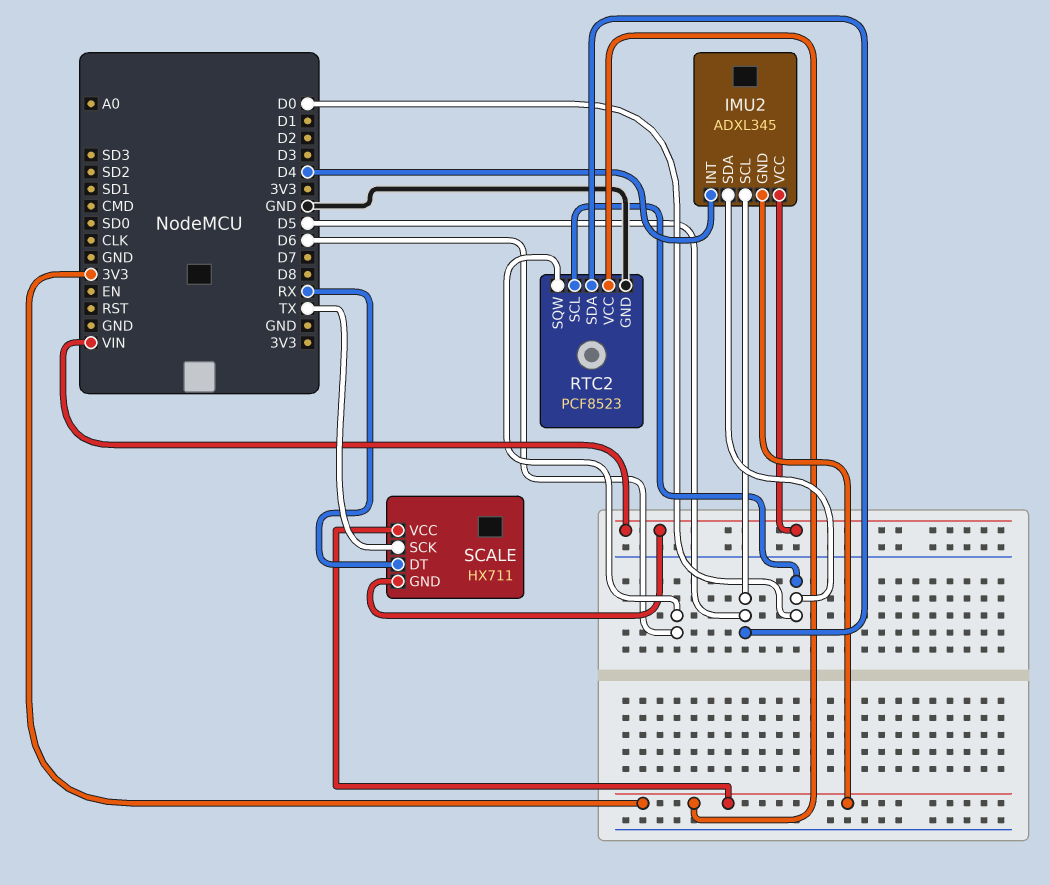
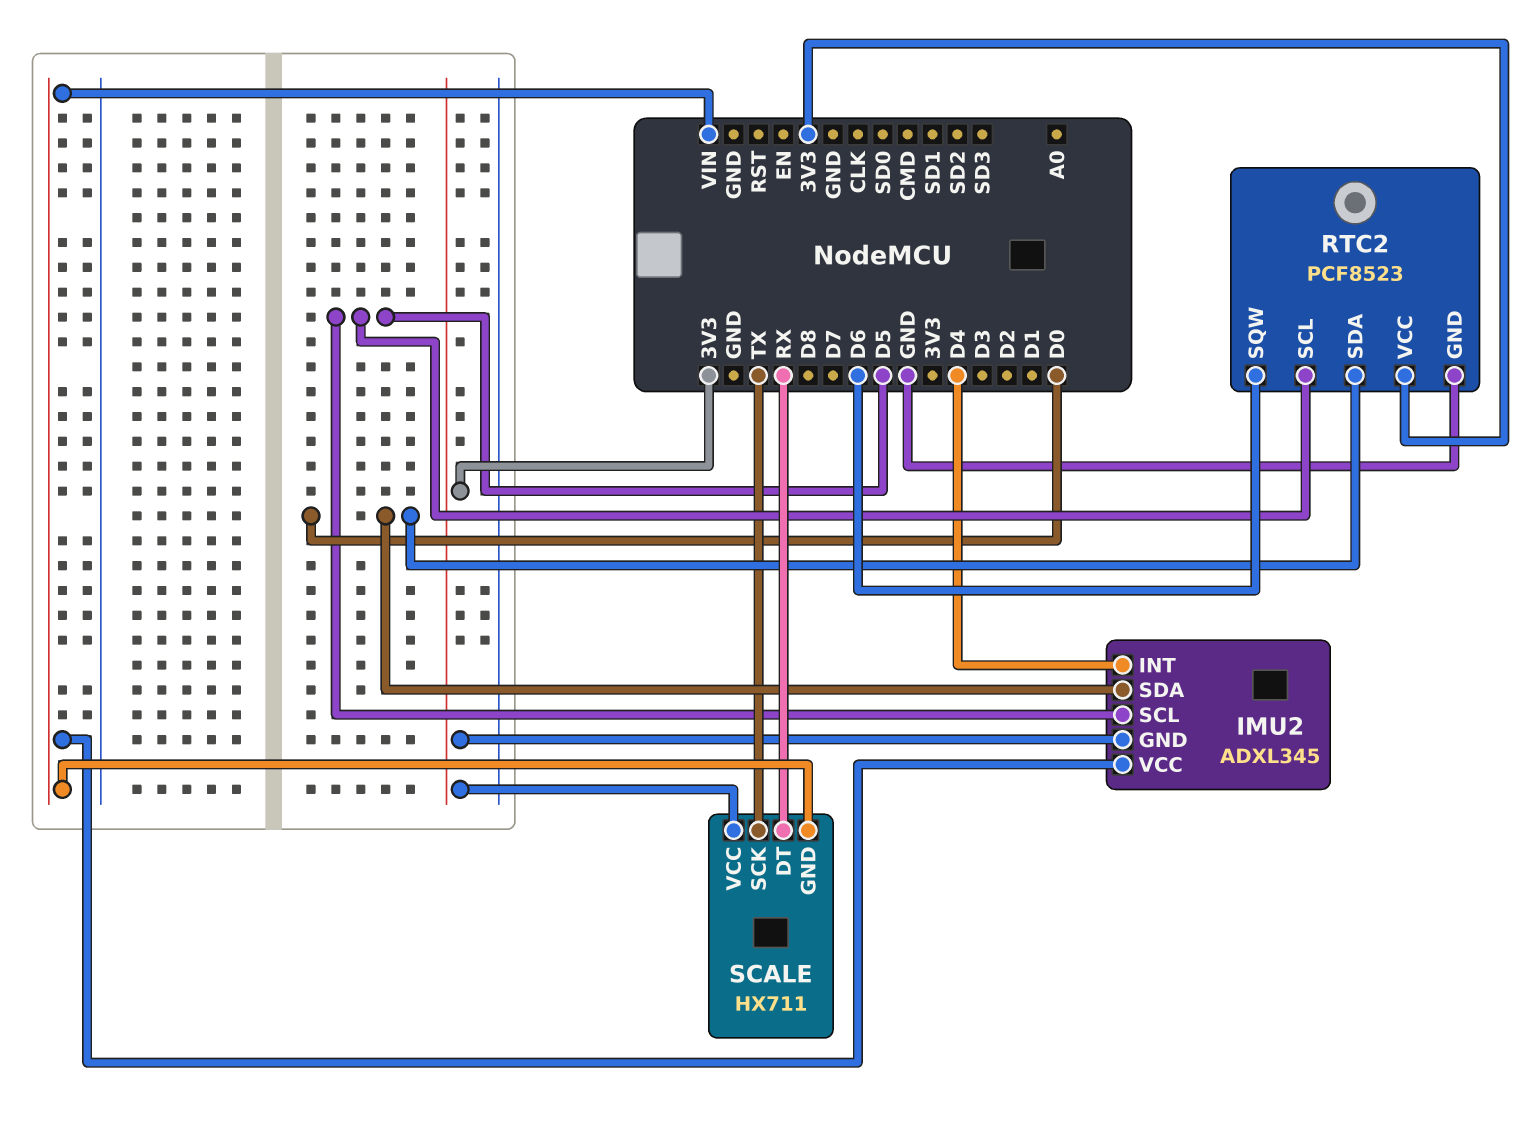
RTC2 pin SCL: D0 -> D5
RTC2 pin SDA: D5 -> D0

